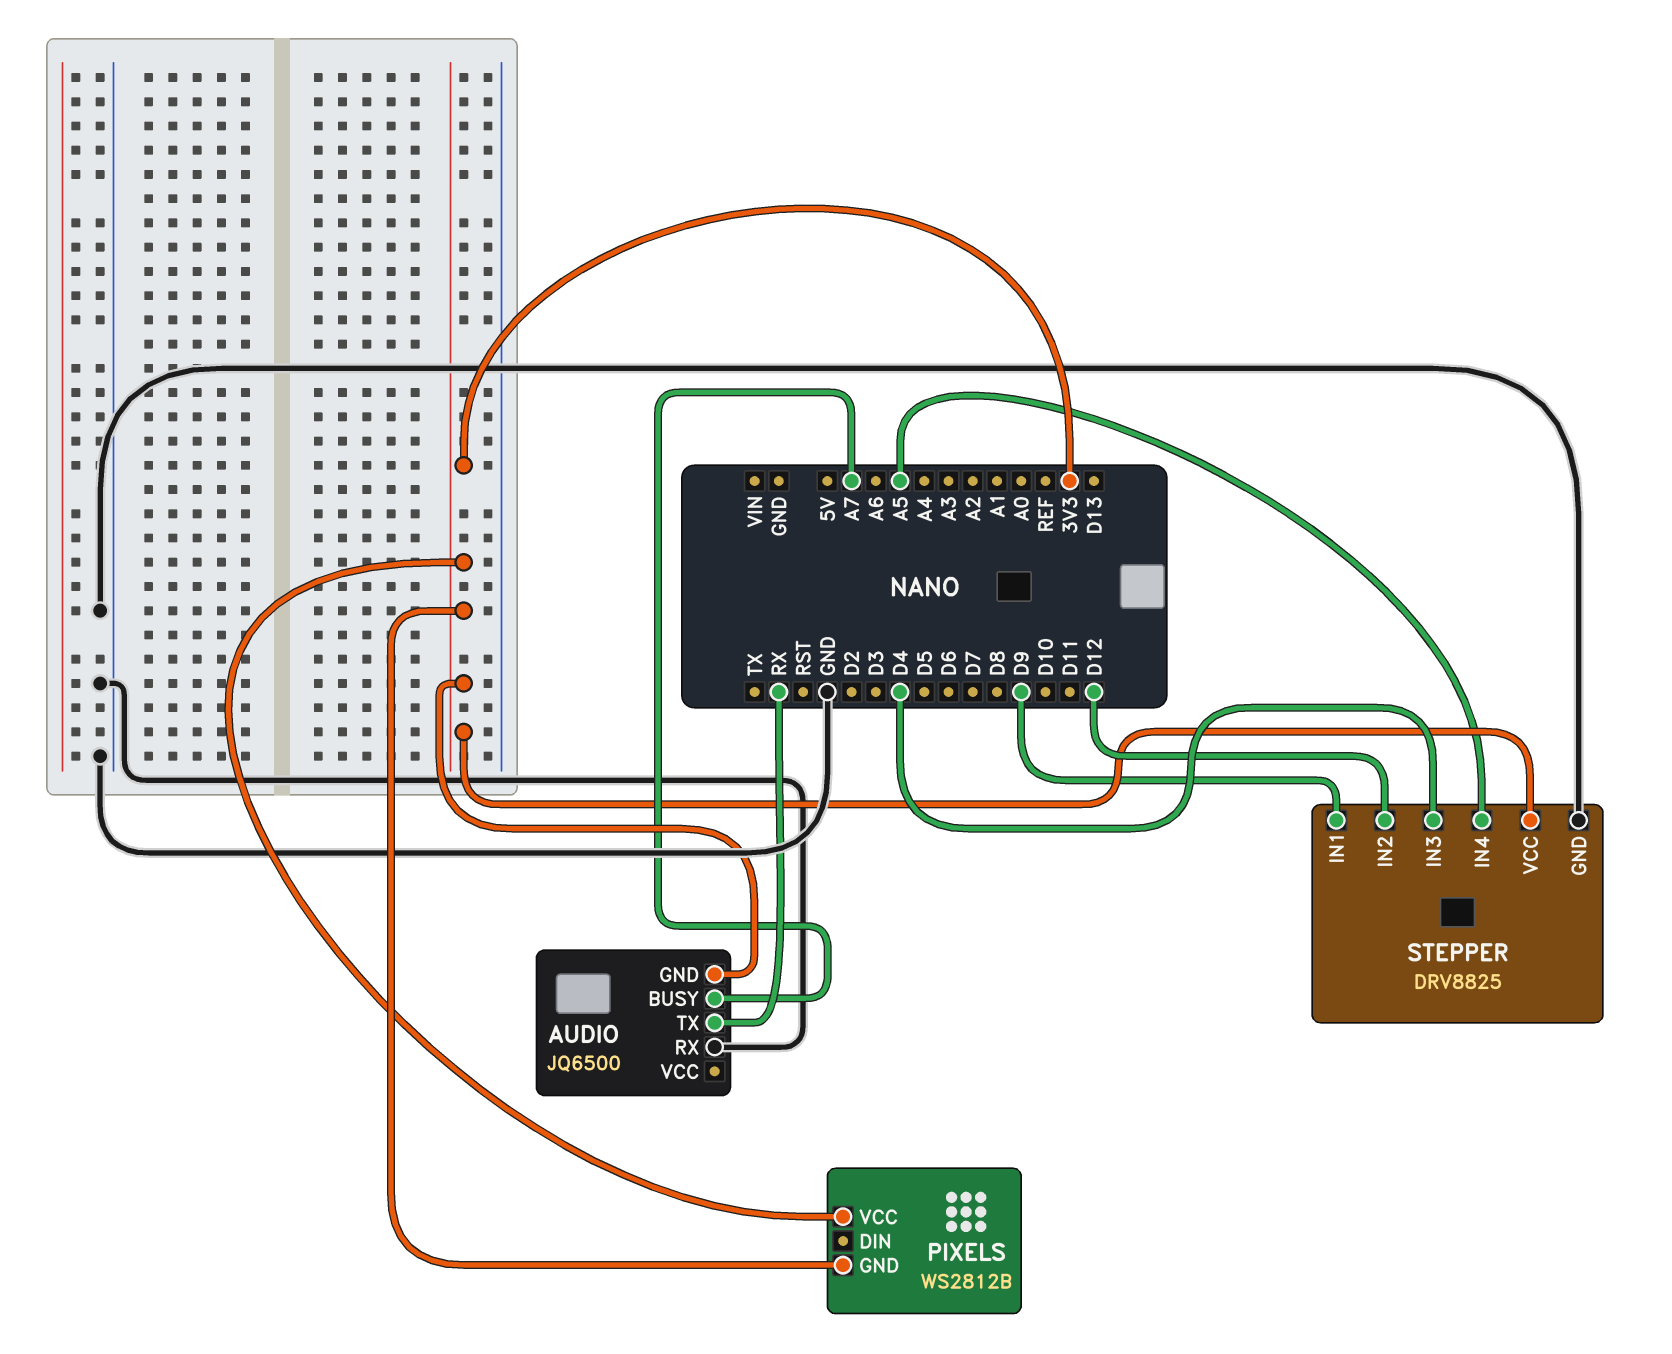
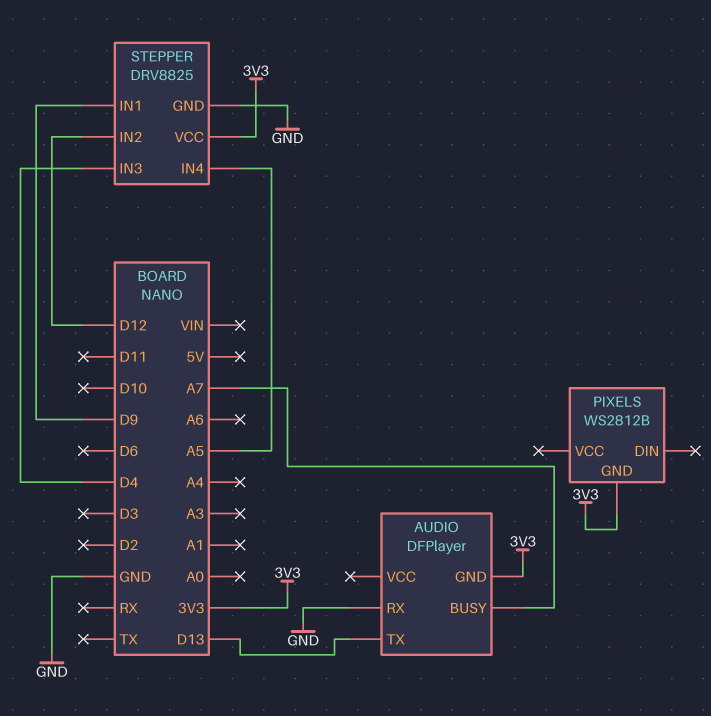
AUDIO: JQ6500 -> DFPlayer
AUDIO pin TX: RX -> D13
PIXELS pin VCC: 3V3 -> none

